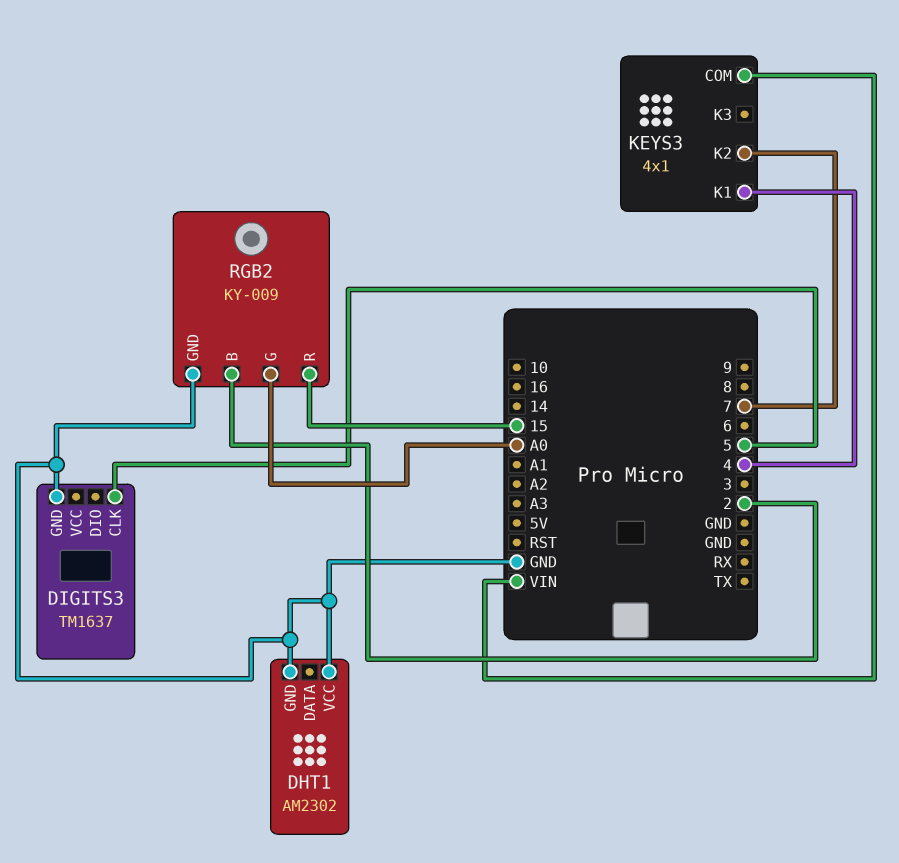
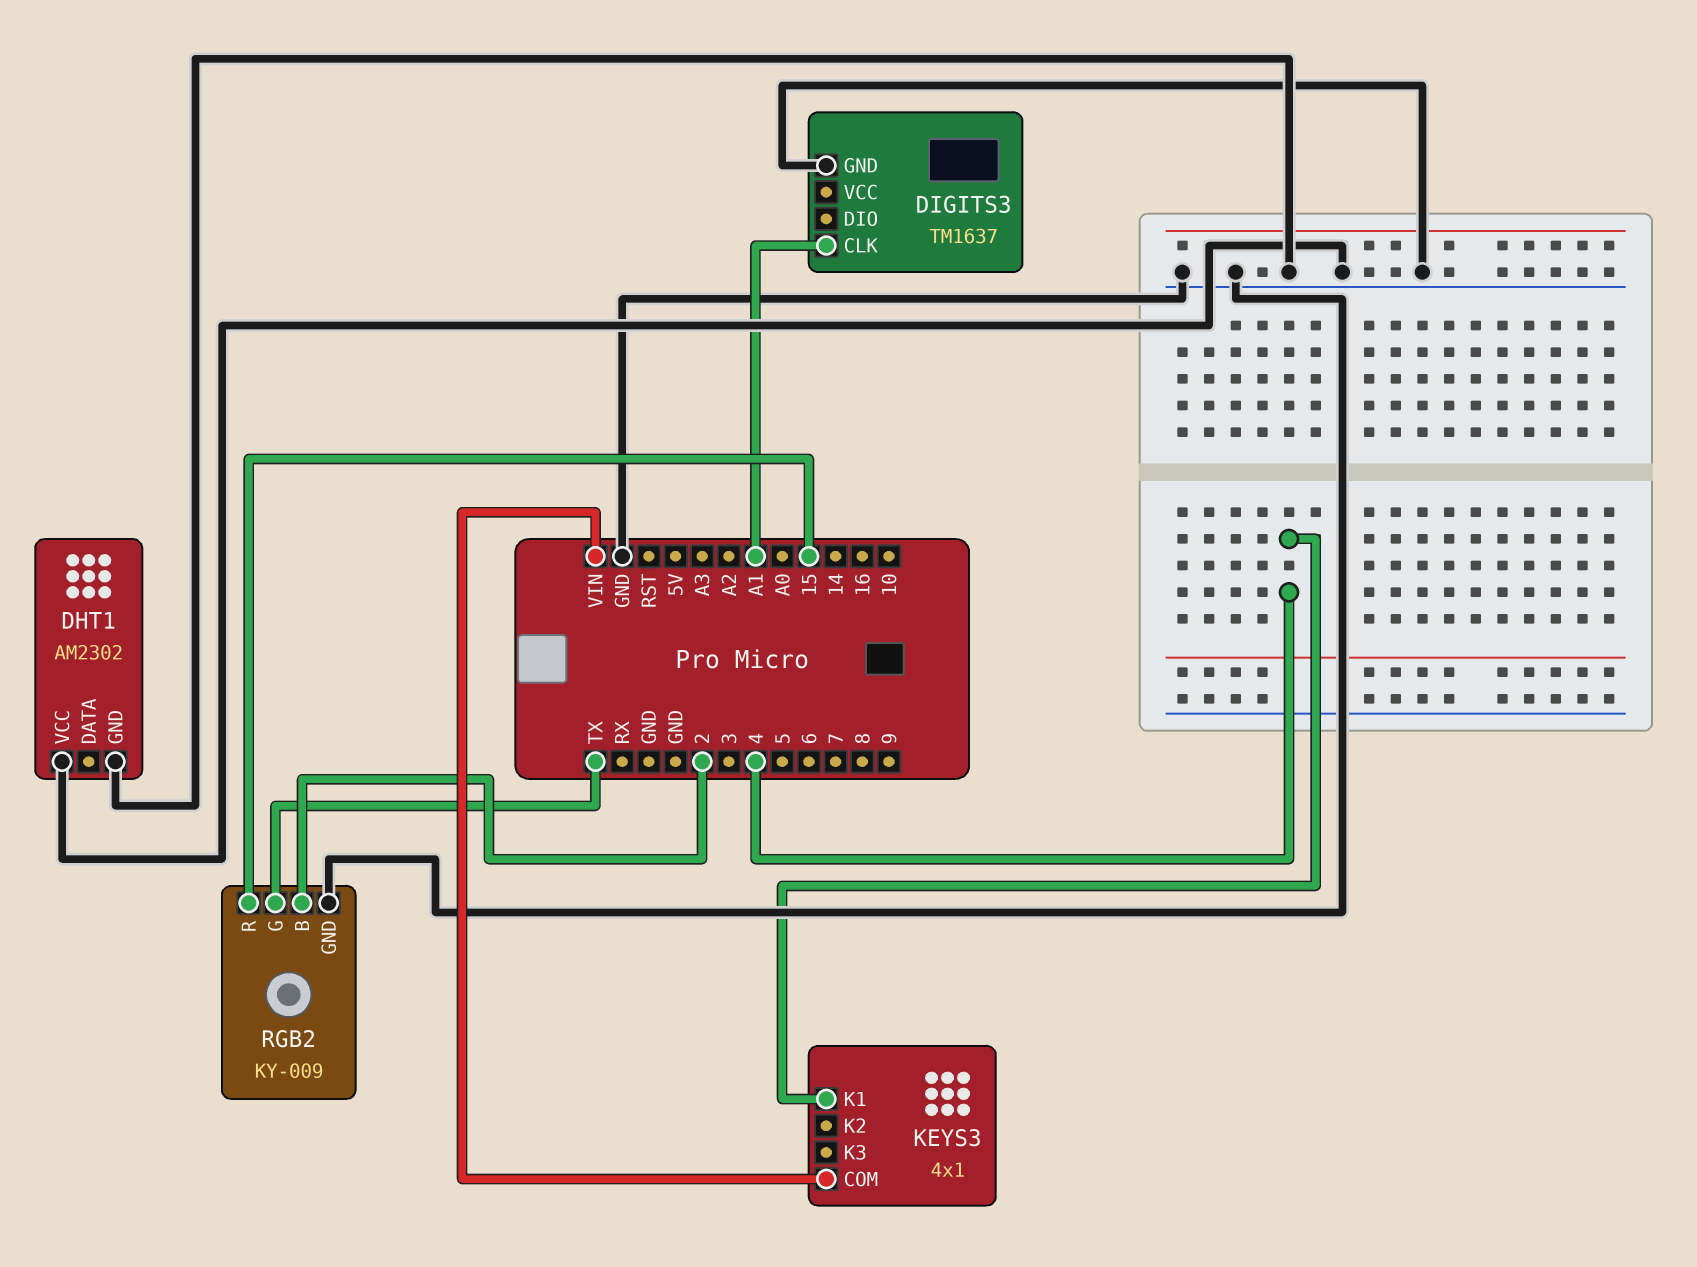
DIGITS3 pin CLK: 5 -> A1
KEYS3 pin K2: 7 -> none
RGB2 pin G: A0 -> TX

